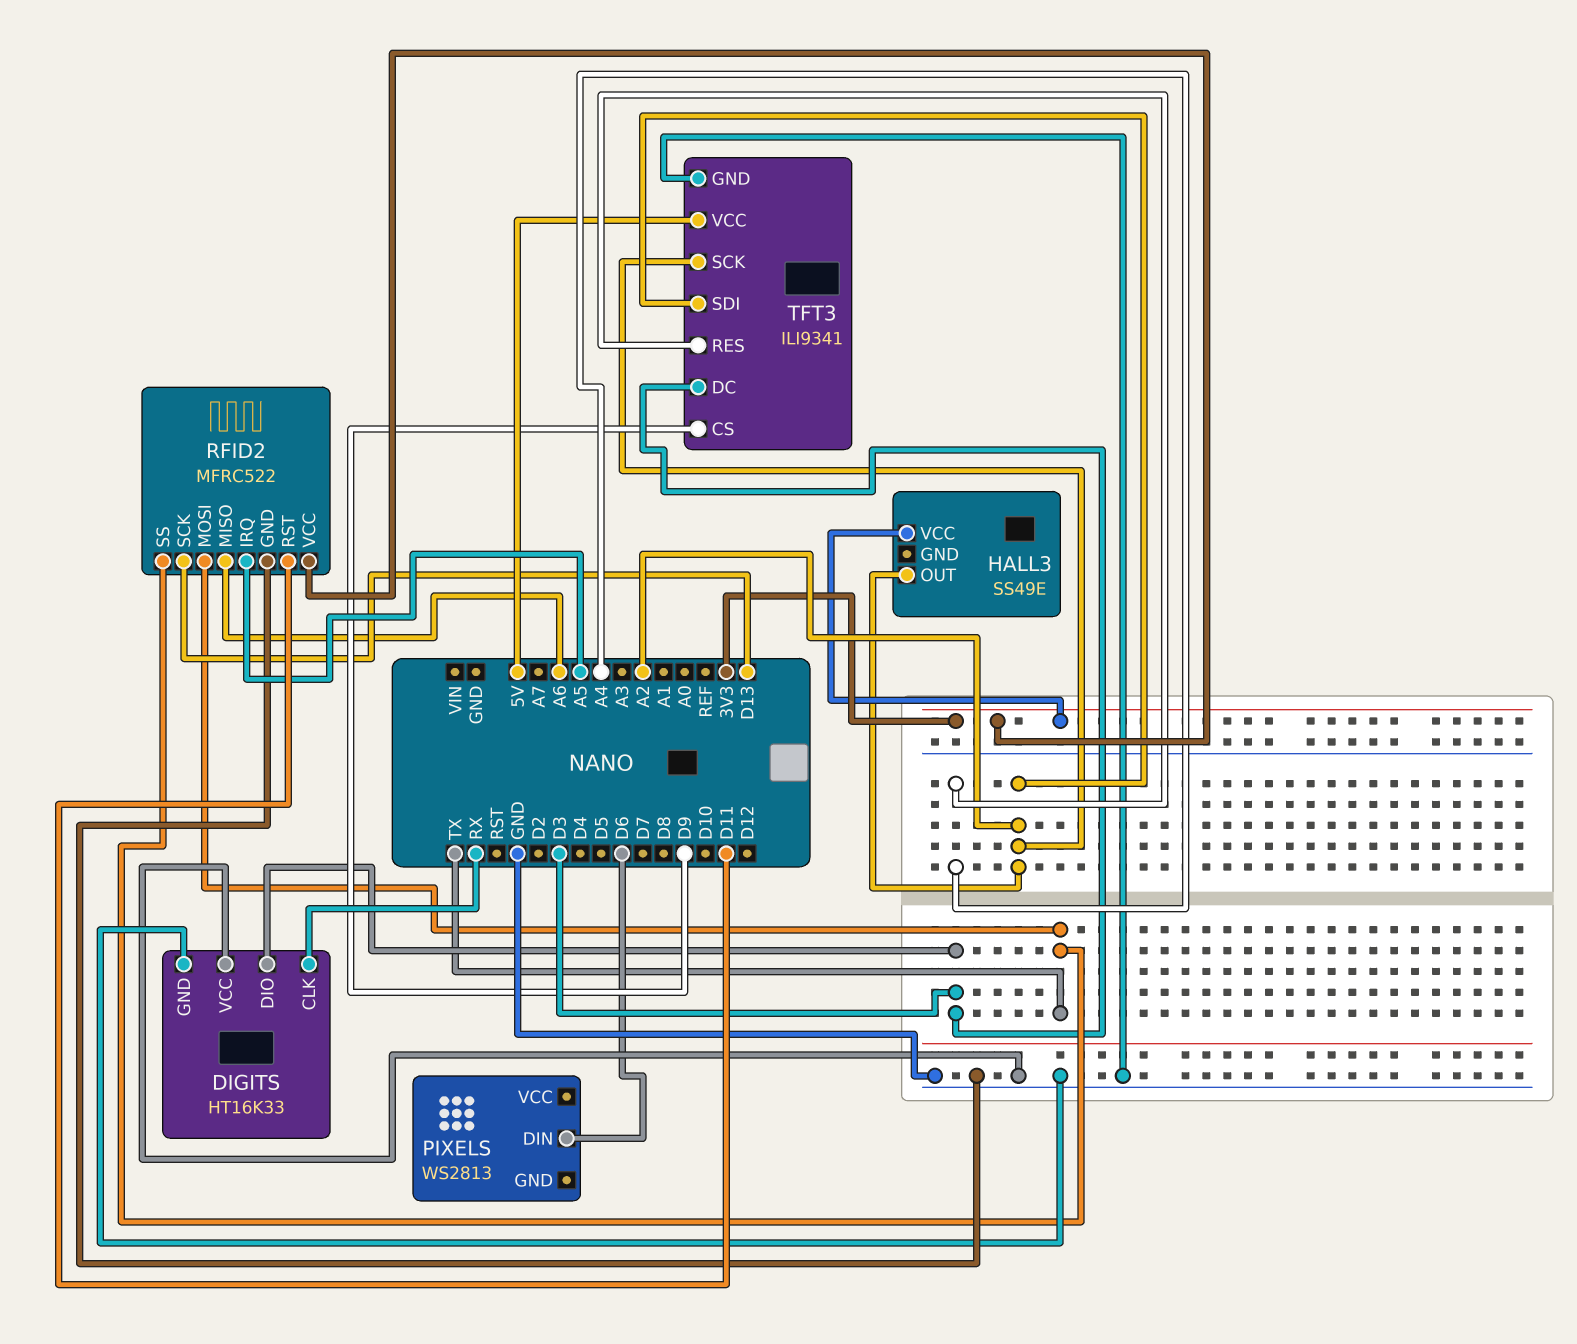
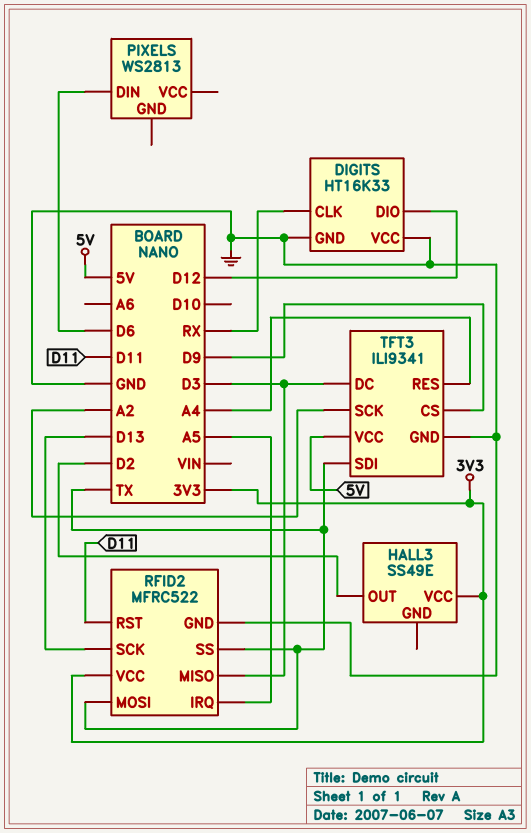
DIGITS pin DIO: D3 -> D12
HALL3 pin OUT: A2 -> D2
RFID2 pin MISO: A6 -> D3
TFT3 pin SDI: A2 -> TX

